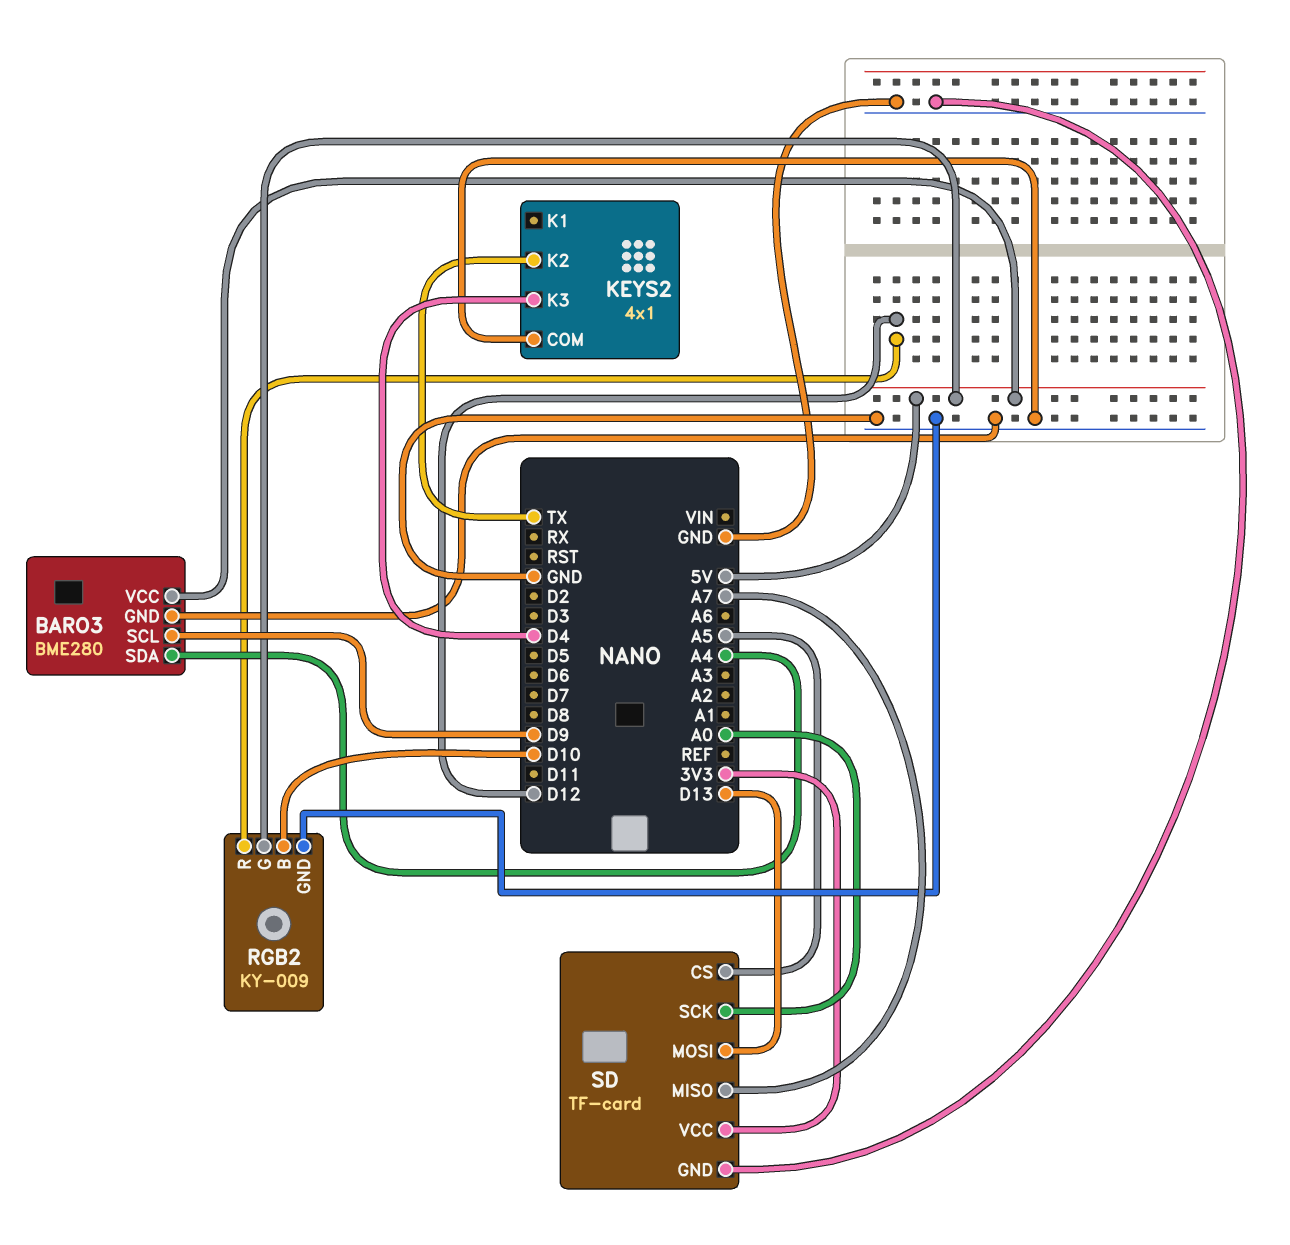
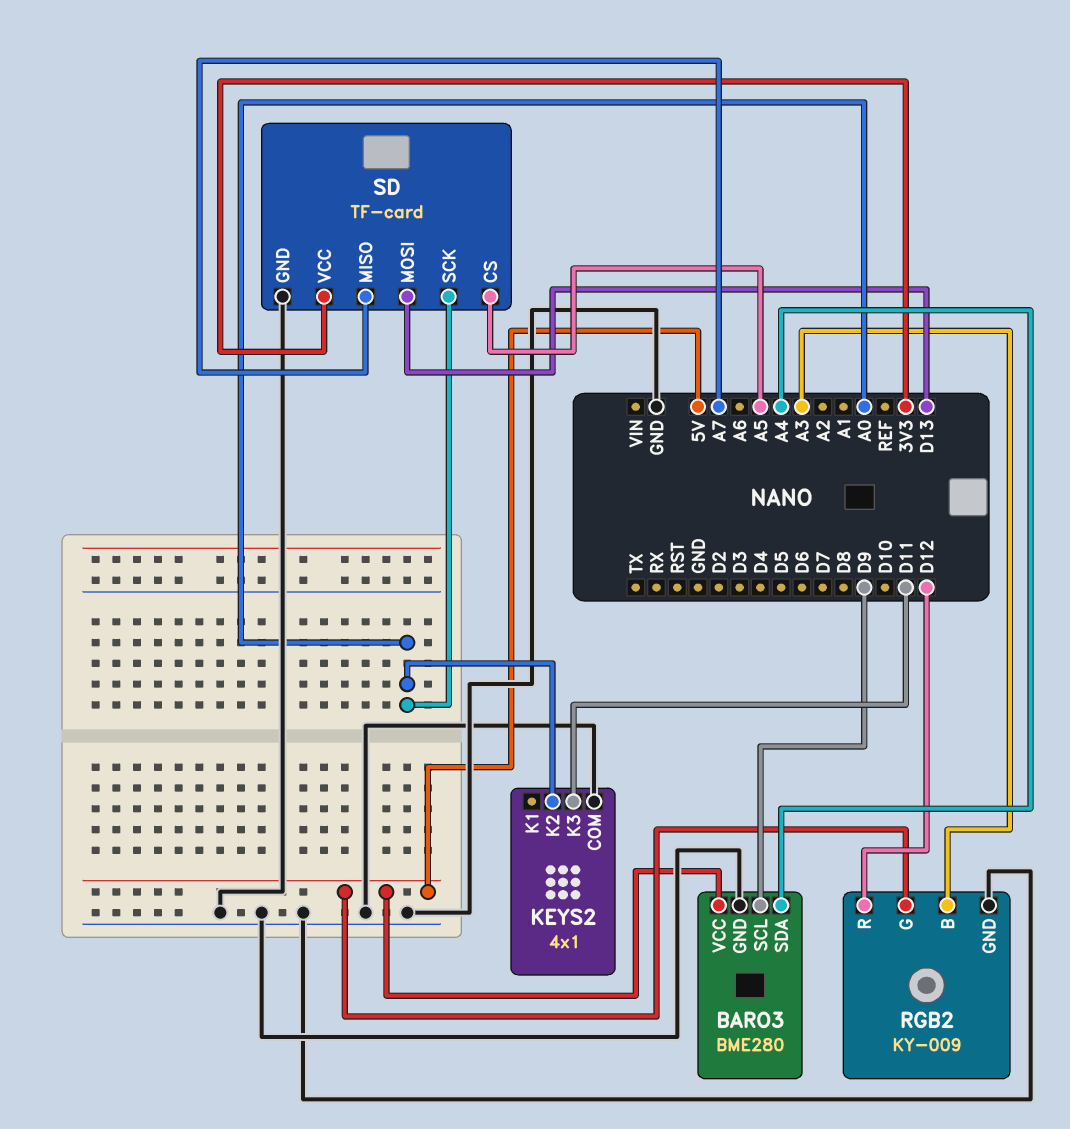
KEYS2 pin K2: TX -> A0
KEYS2 pin K3: D4 -> D11
RGB2 pin B: D10 -> A3

